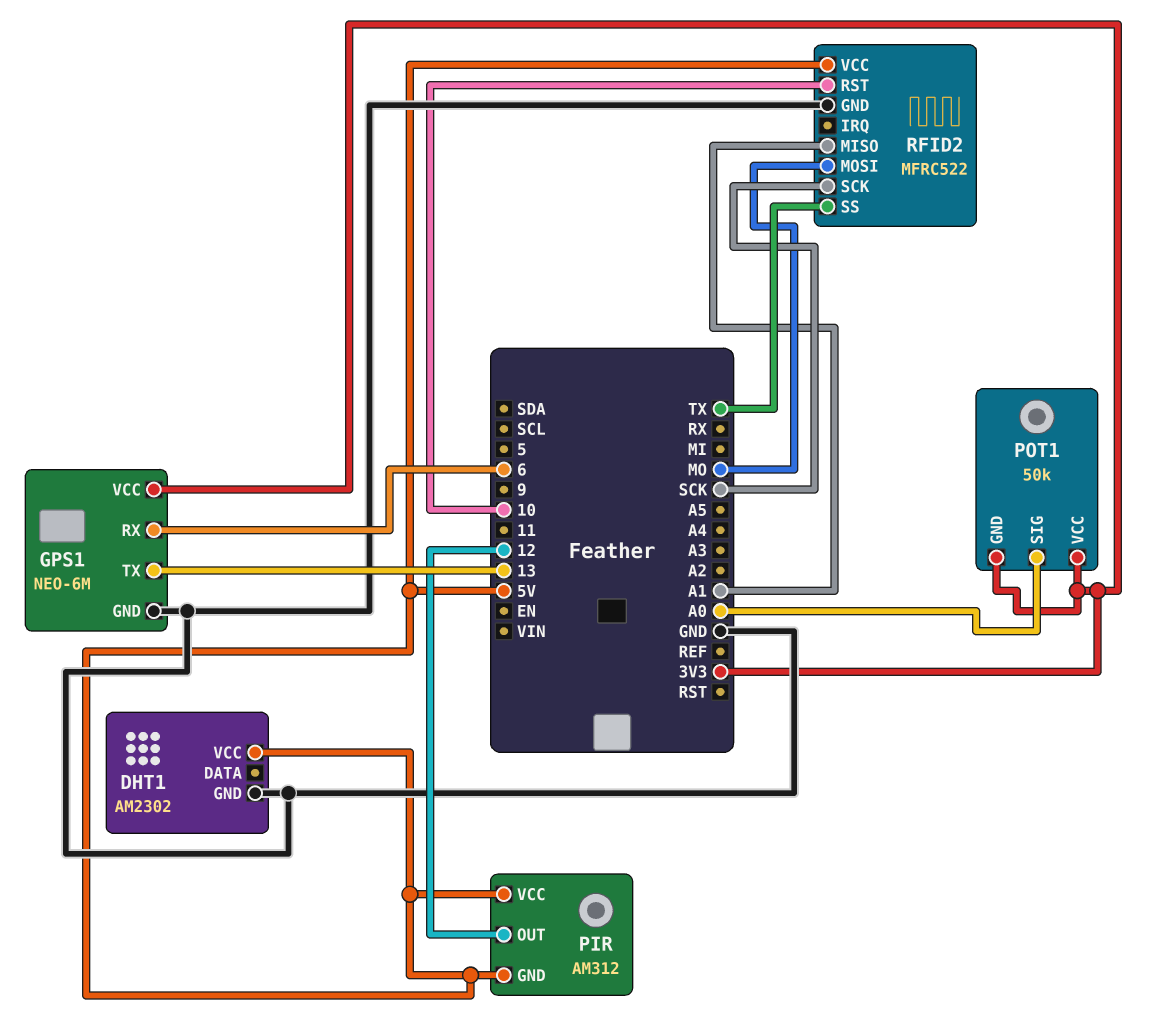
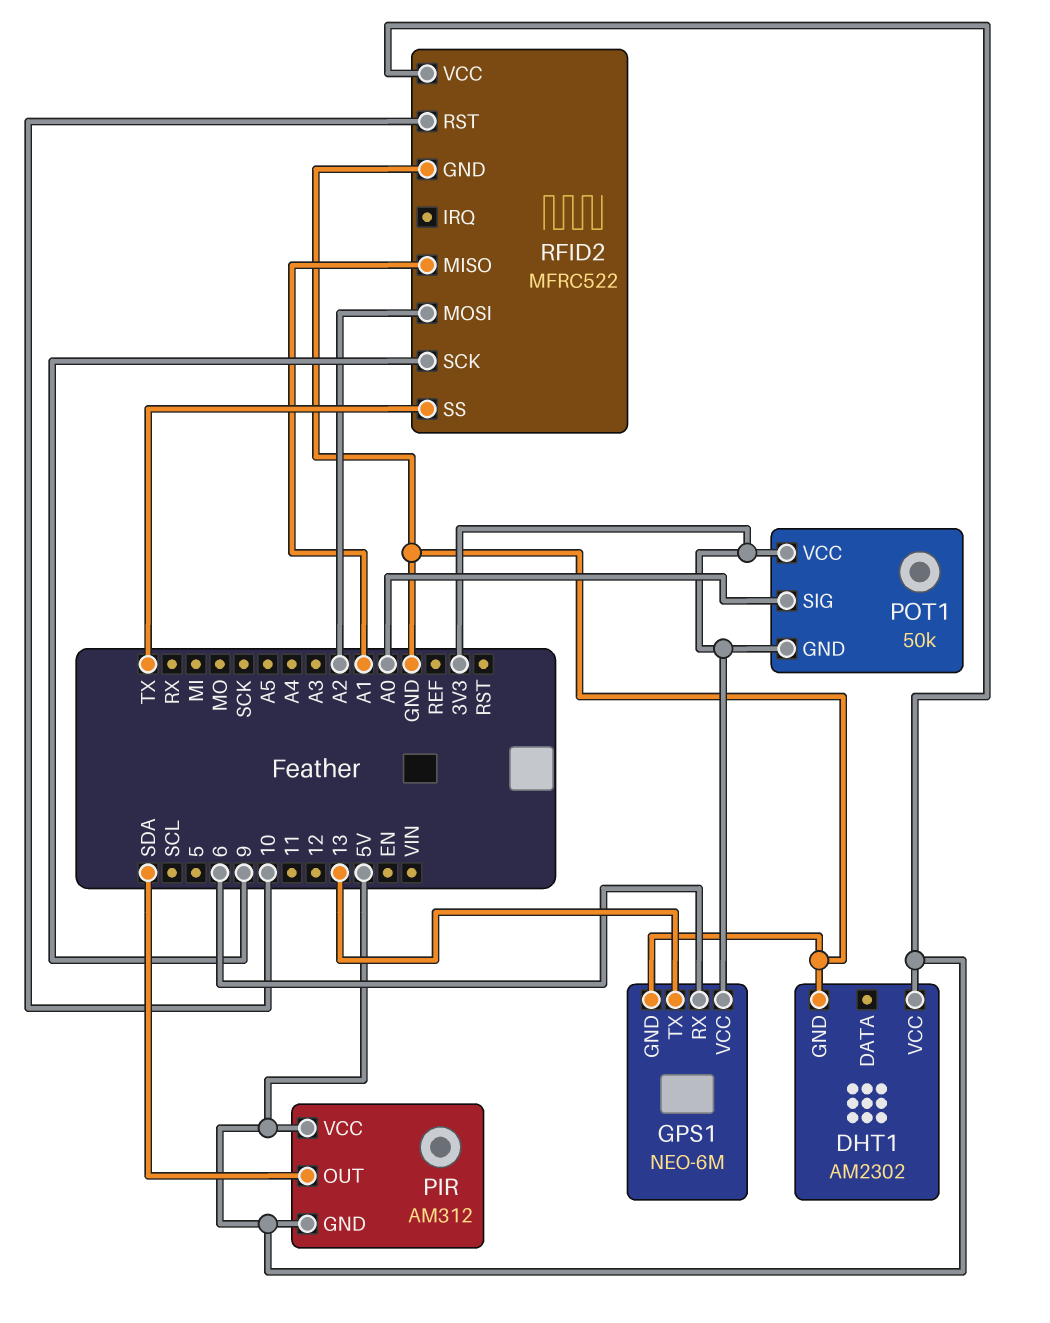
PIR pin OUT: 12 -> SDA
RFID2 pin MOSI: MO -> A2
RFID2 pin SCK: SCK -> 9

